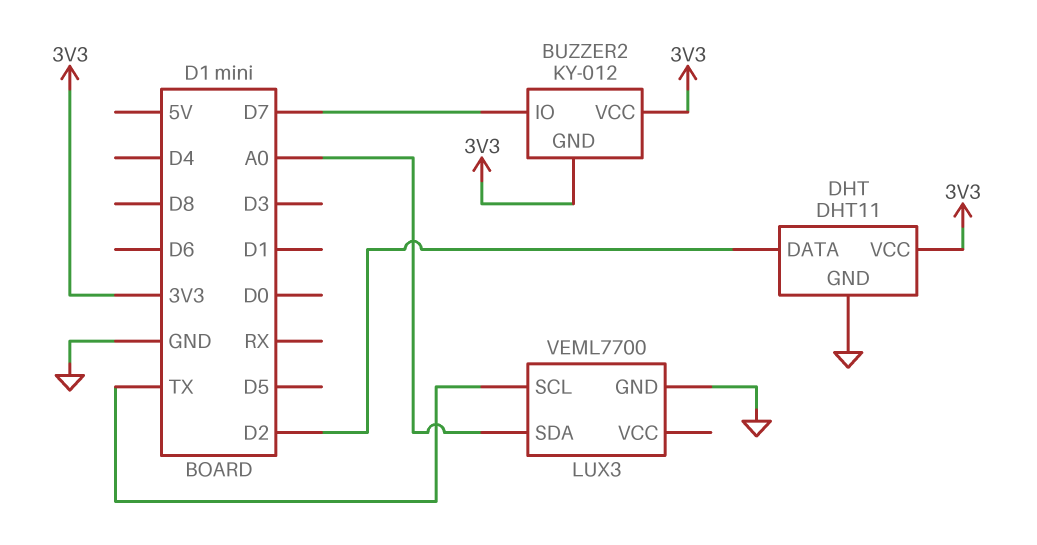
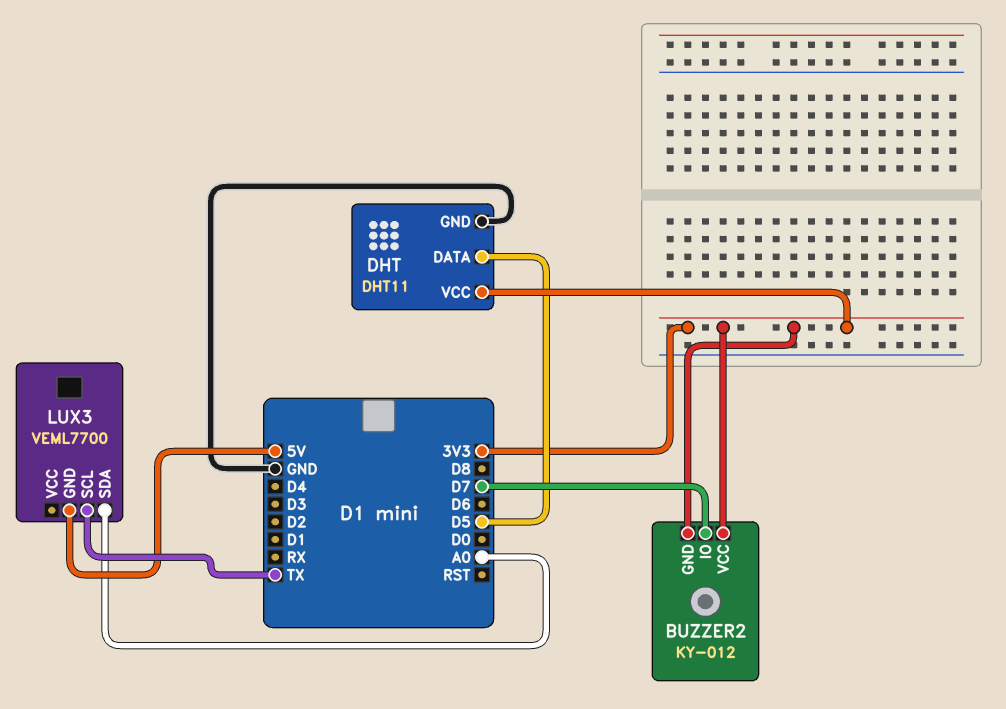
DHT pin DATA: D2 -> D5
LUX3 pin GND: GND -> 5V

